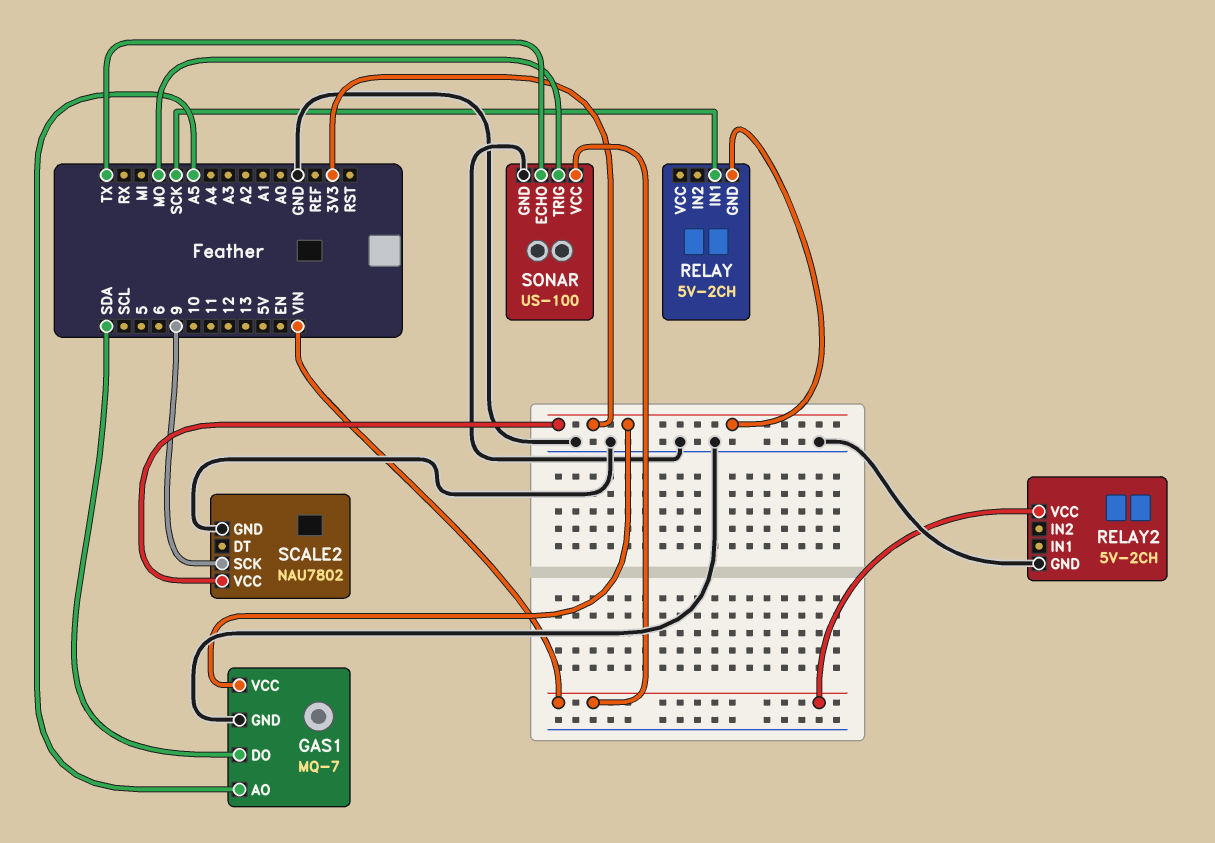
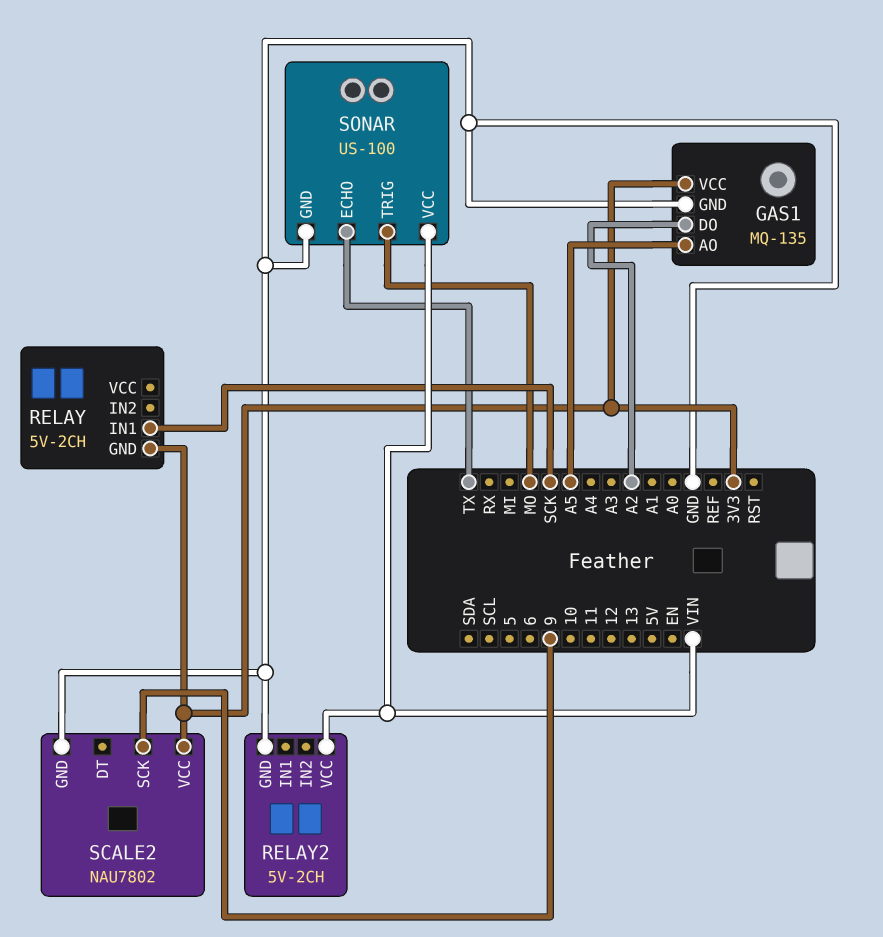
GAS1: MQ-7 -> MQ-135
GAS1 pin DO: SDA -> A2

